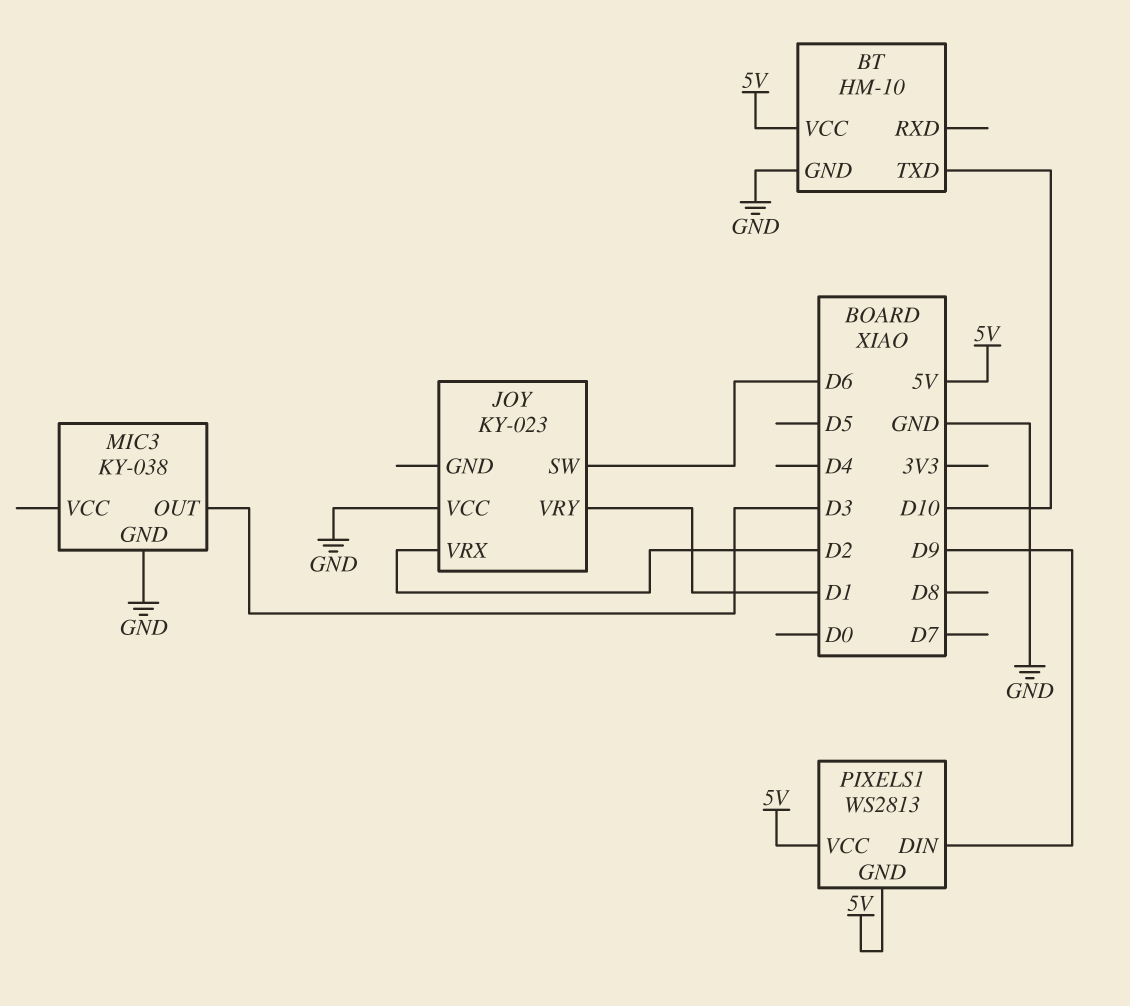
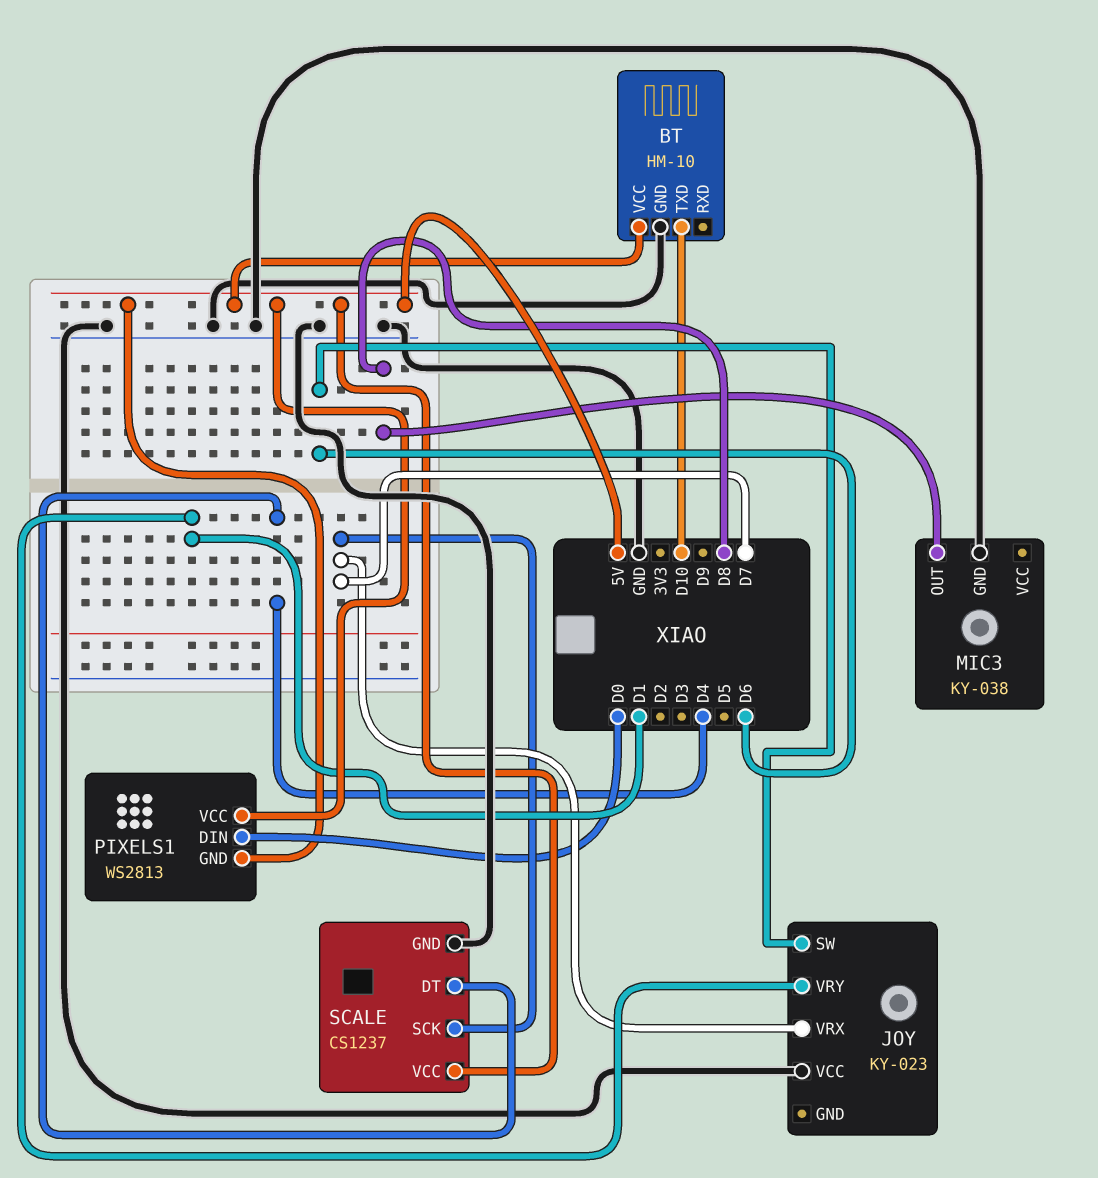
JOY pin VRX: D2 -> D7
MIC3 pin OUT: D3 -> D8
PIXELS1 pin DIN: D9 -> D0
SCALE: none -> CS1237
SCALE pin DT: none -> D4
SCALE pin GND: none -> GND
SCALE pin SCK: none -> D7
SCALE pin VCC: none -> 5V

